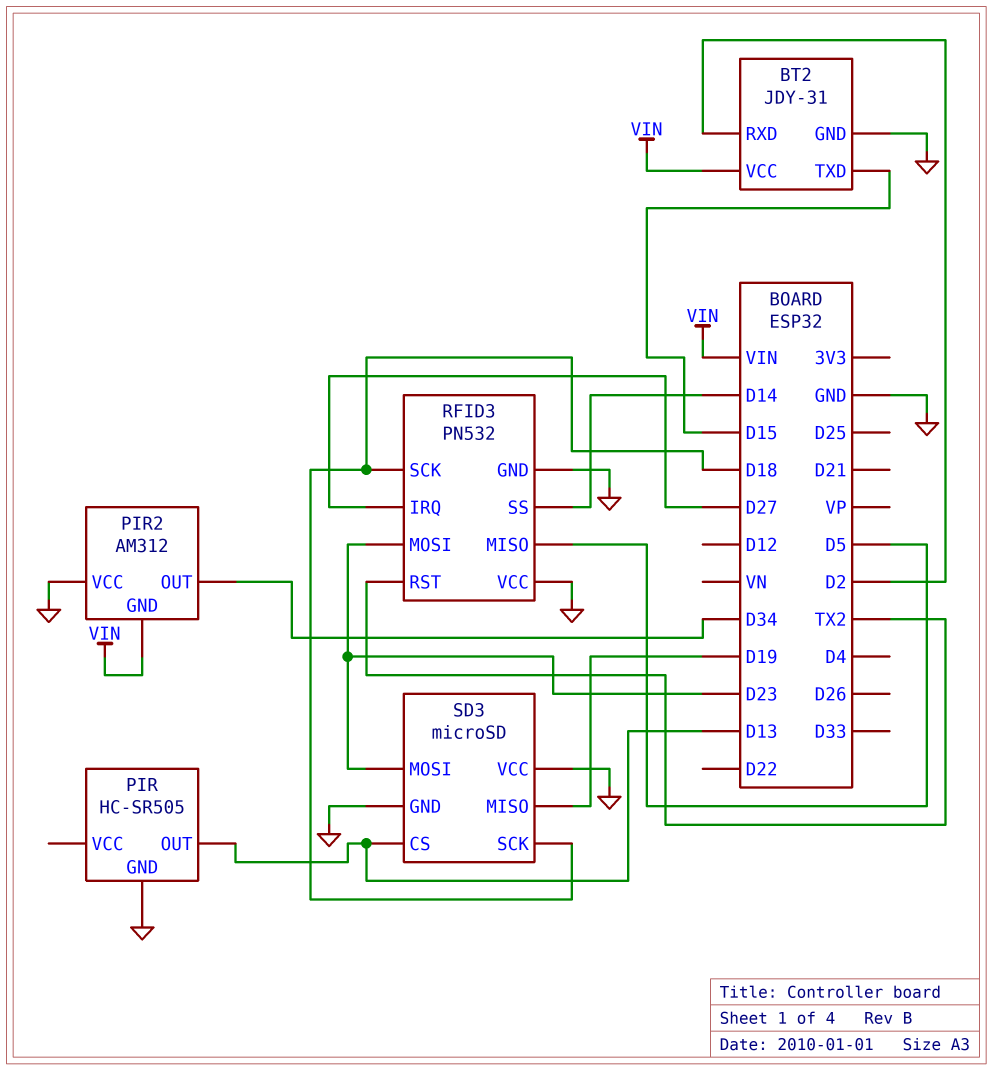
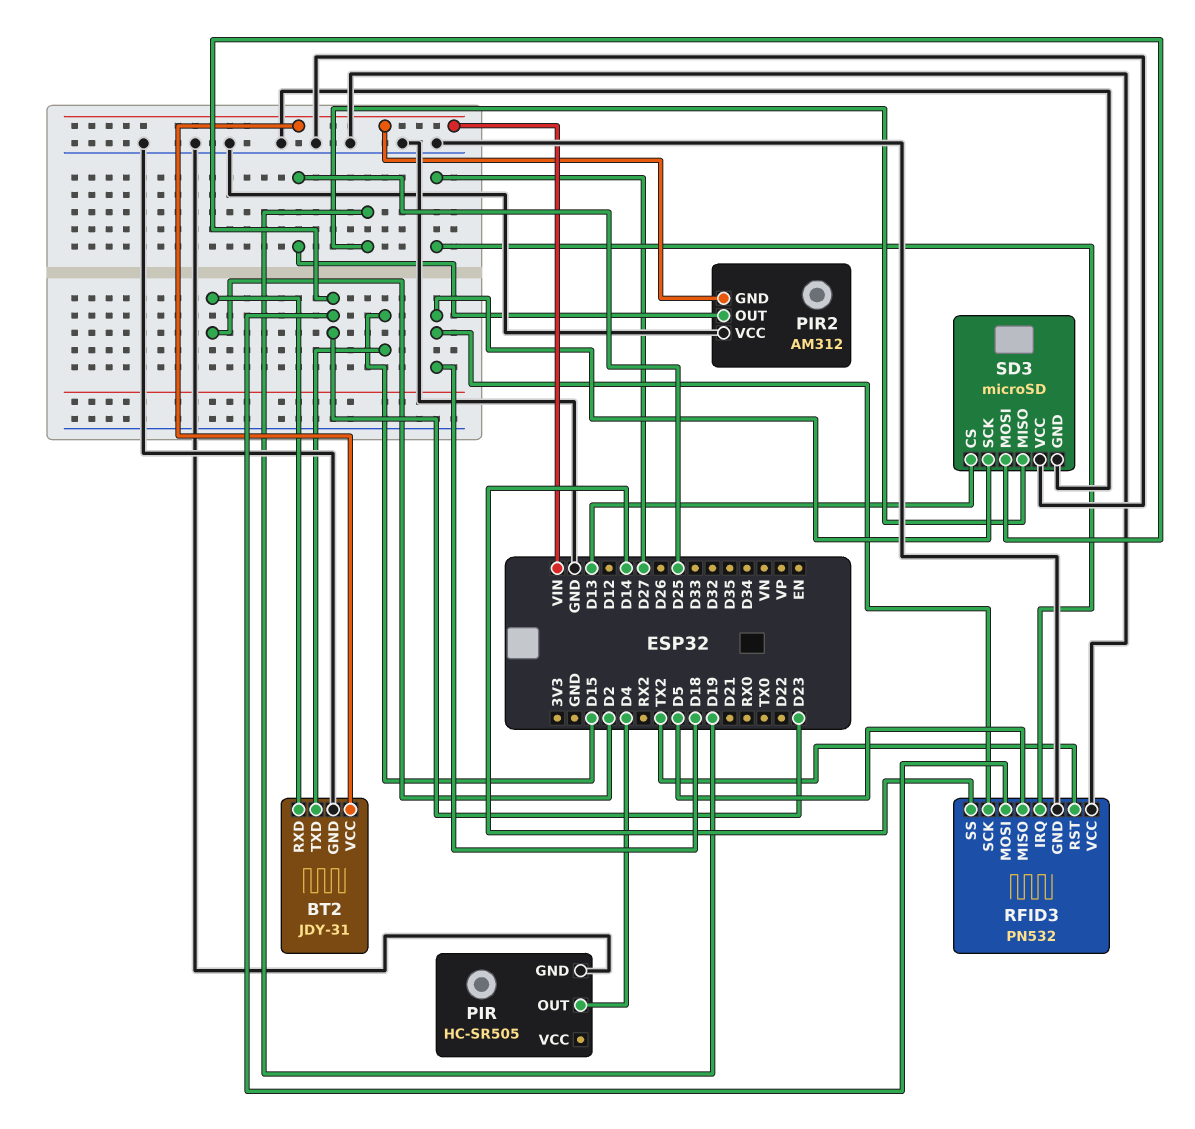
PIR pin OUT: D13 -> D4
PIR2 pin OUT: D34 -> D25

